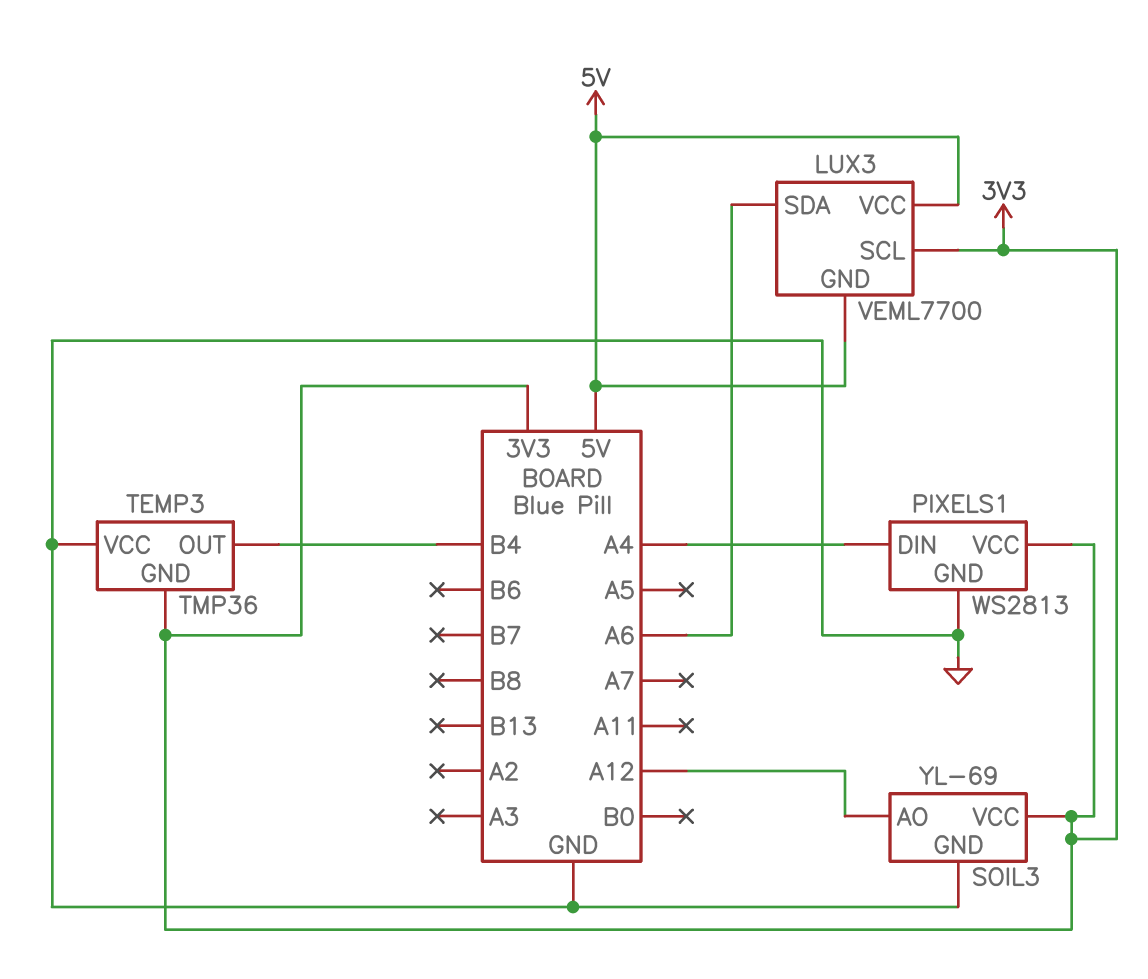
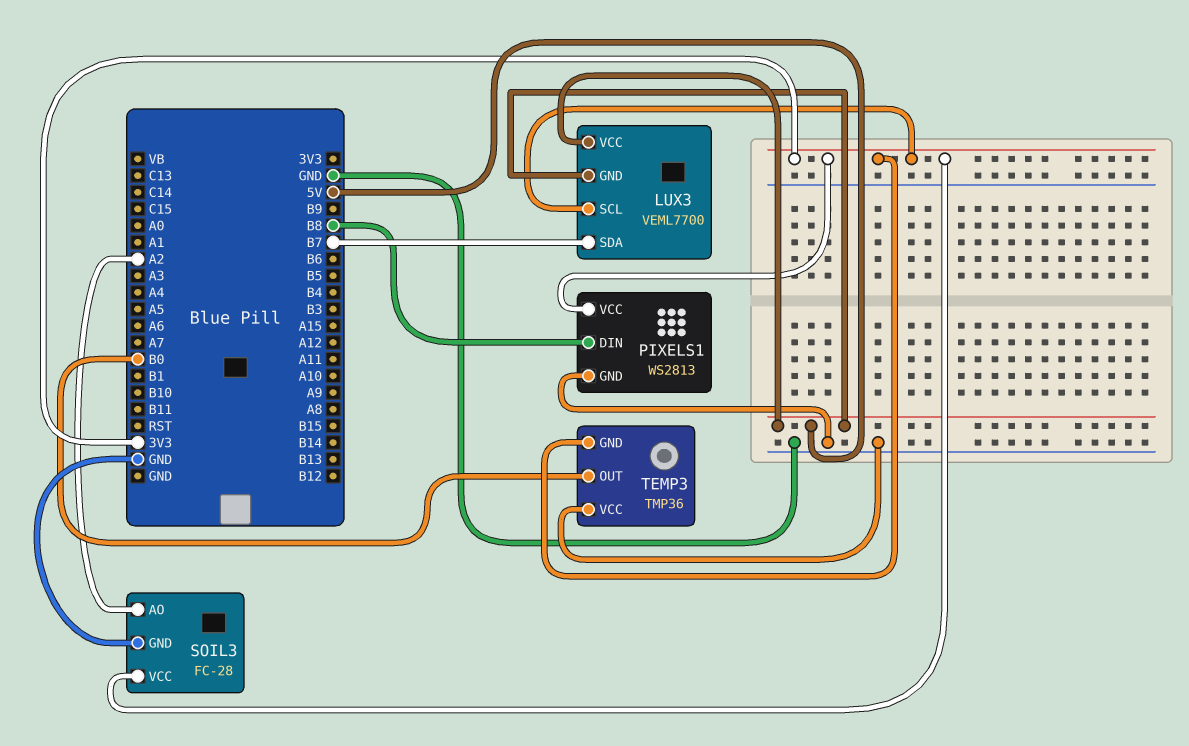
LUX3 pin SDA: A6 -> B7
PIXELS1 pin DIN: A4 -> B8
SOIL3: YL-69 -> FC-28
SOIL3 pin AO: A12 -> A2
TEMP3 pin OUT: B4 -> B0

